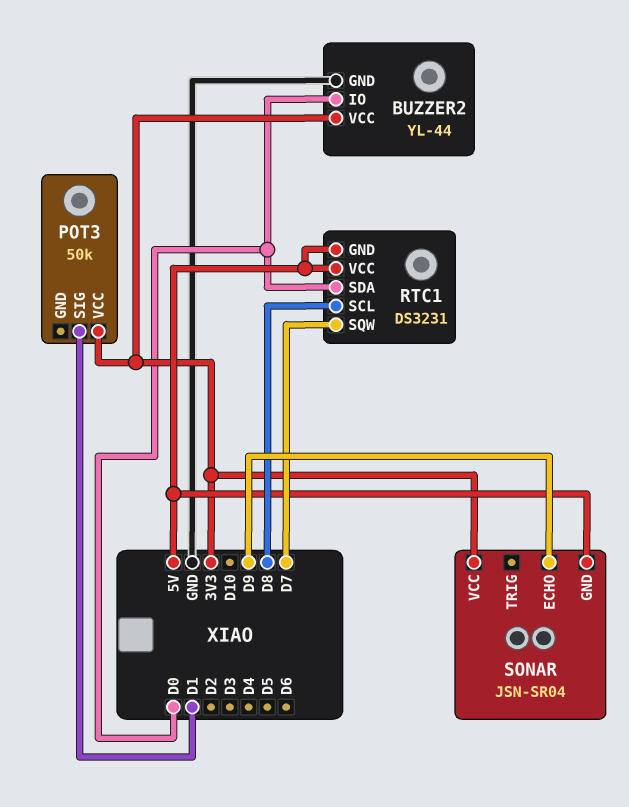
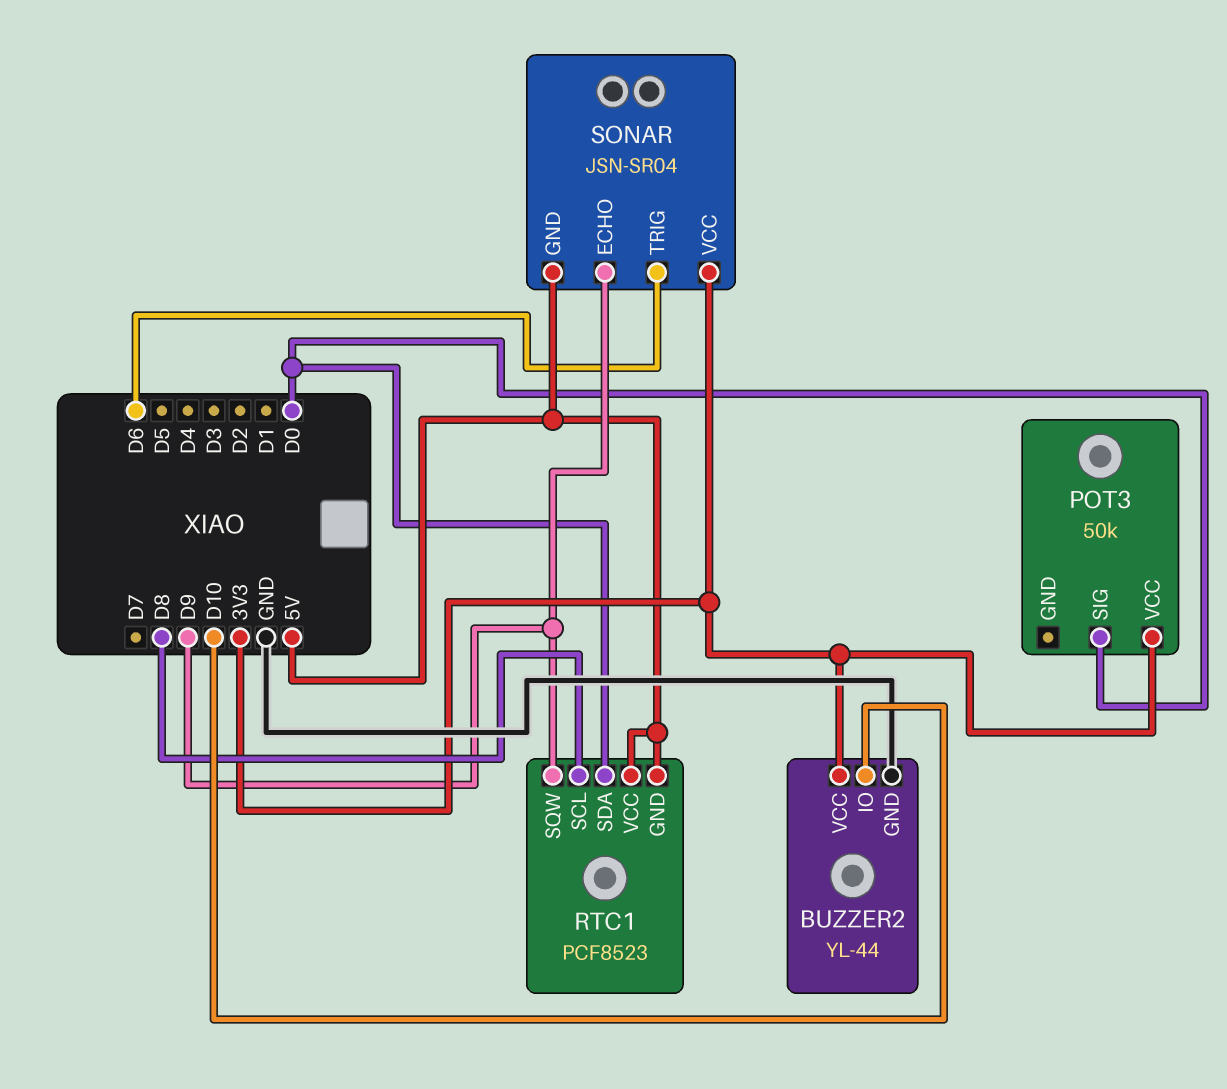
BUZZER2 pin IO: D0 -> D10
POT3 pin SIG: D1 -> D0
RTC1: DS3231 -> PCF8523
RTC1 pin SQW: D7 -> D9
SONAR pin TRIG: none -> D6

